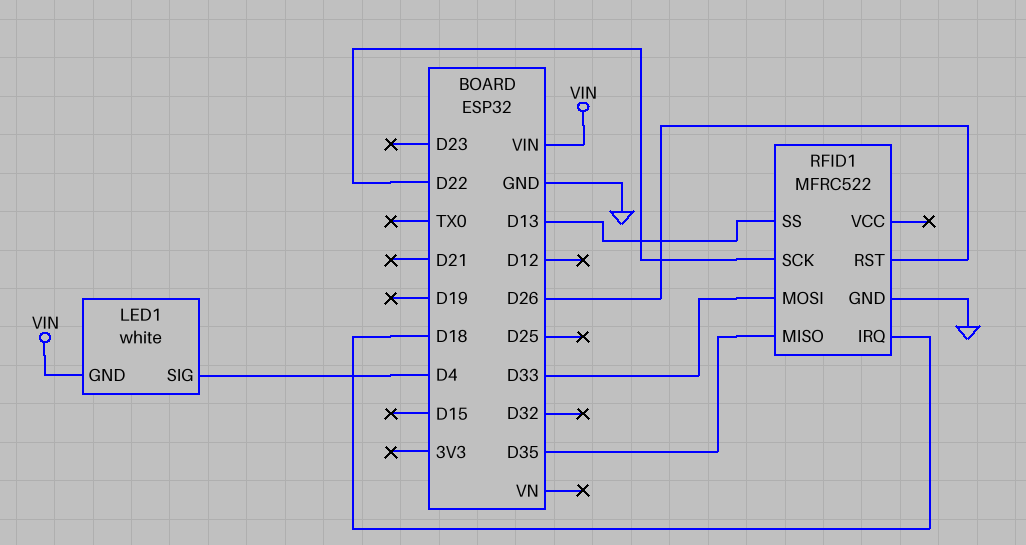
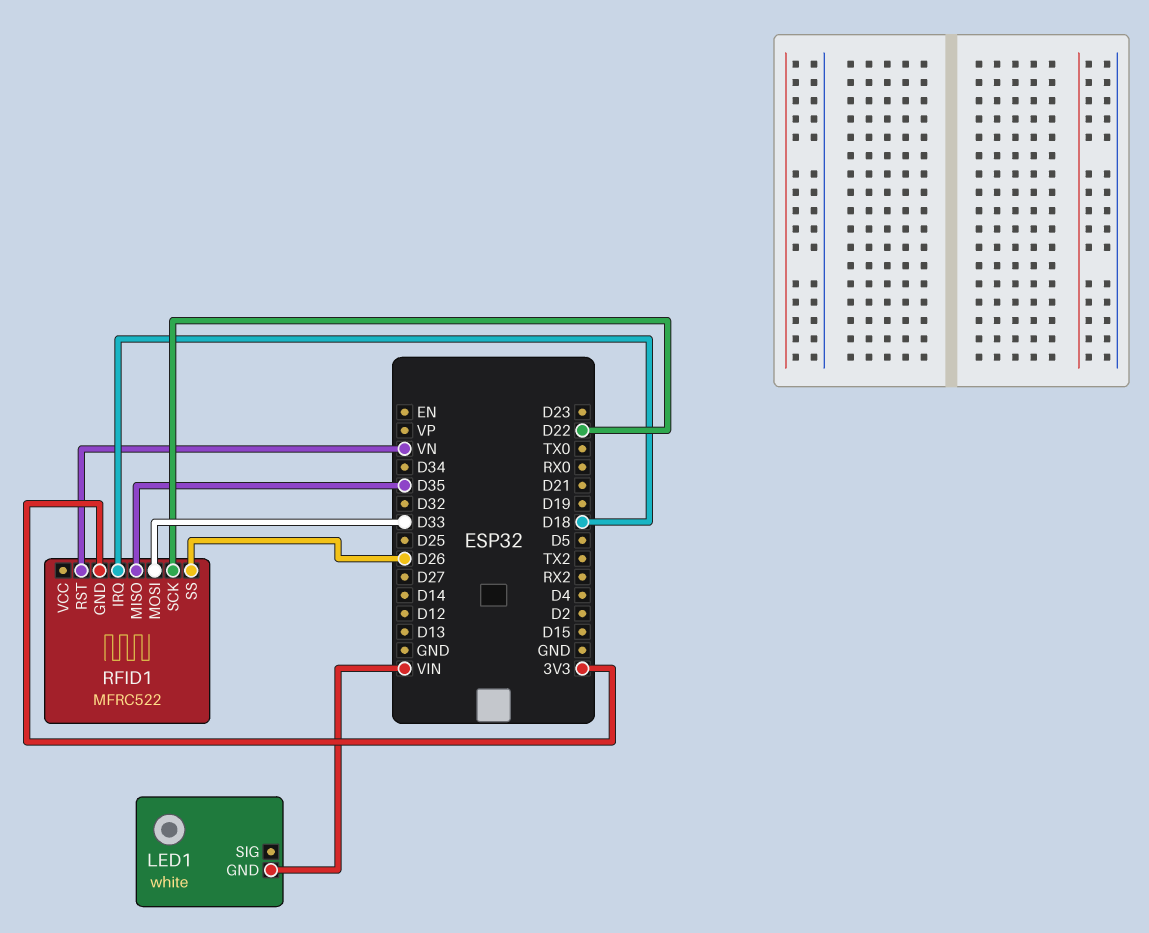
LED1 pin SIG: D4 -> none
RFID1 pin GND: GND -> 3V3
RFID1 pin RST: D26 -> VN
RFID1 pin SS: D13 -> D26

